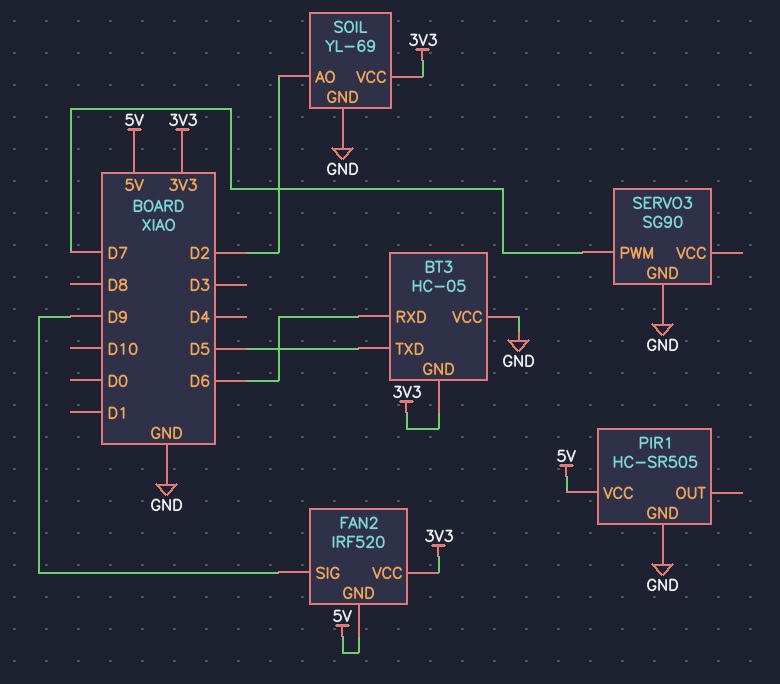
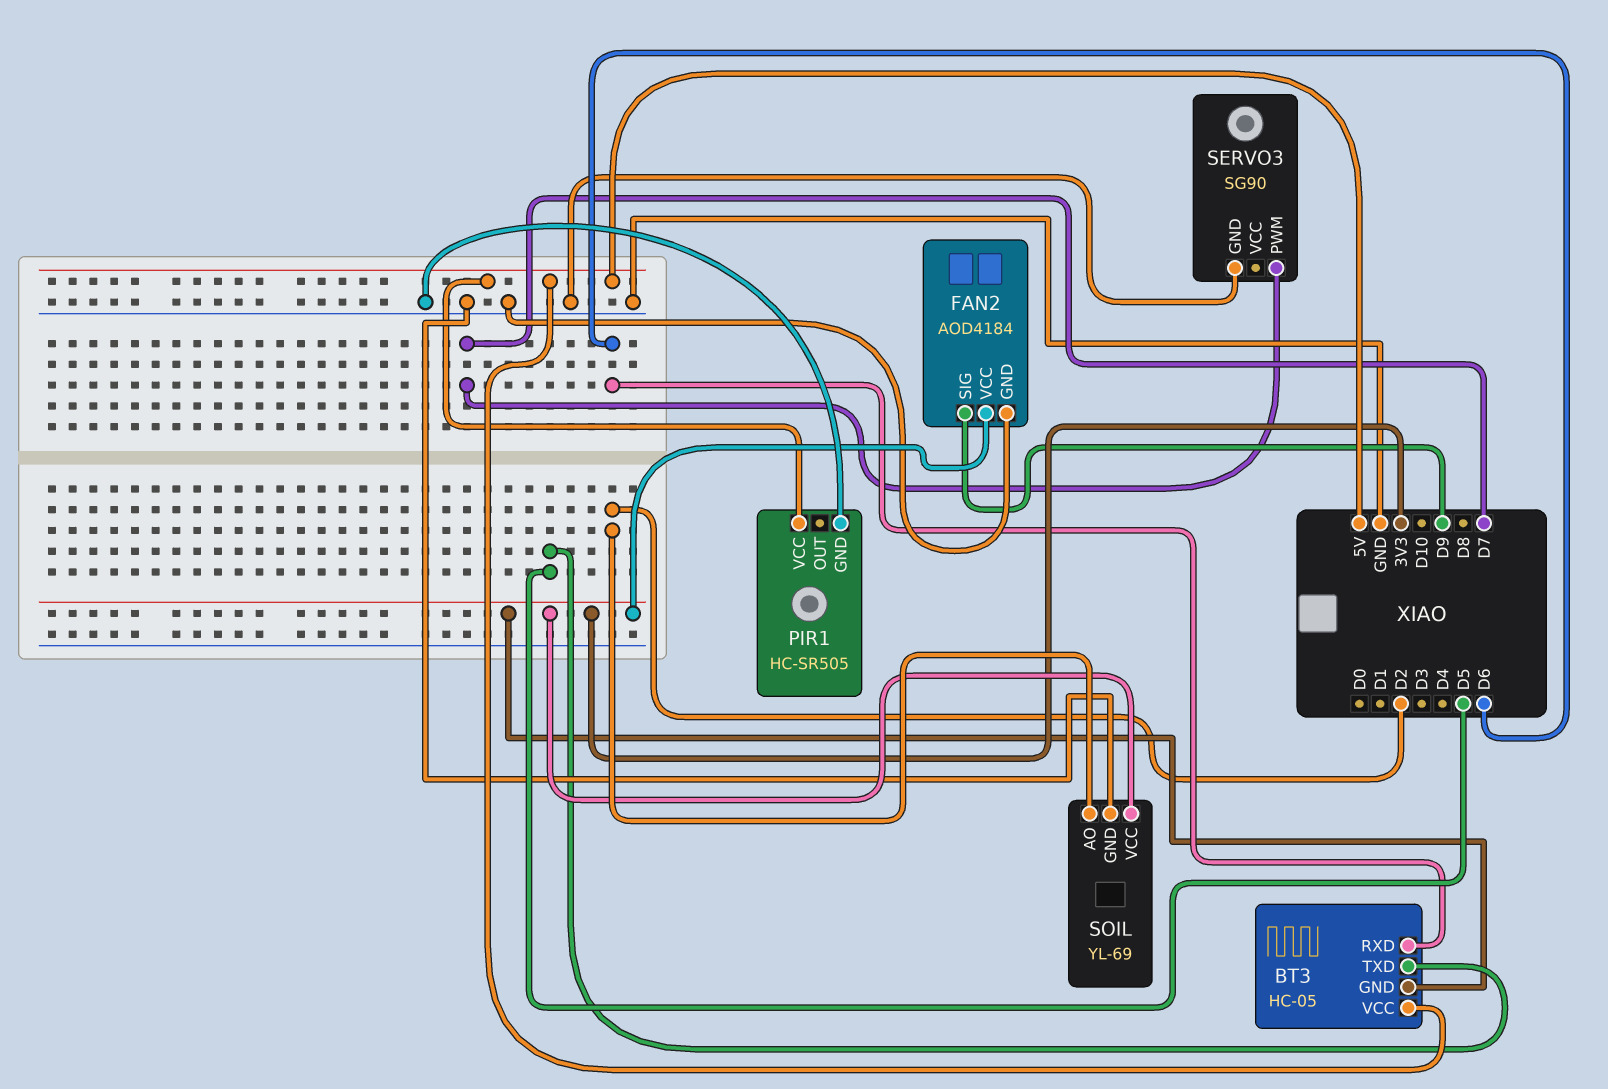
BT3 pin VCC: GND -> 5V
FAN2: IRF520 -> AOD4184
FAN2 pin GND: 5V -> GND

